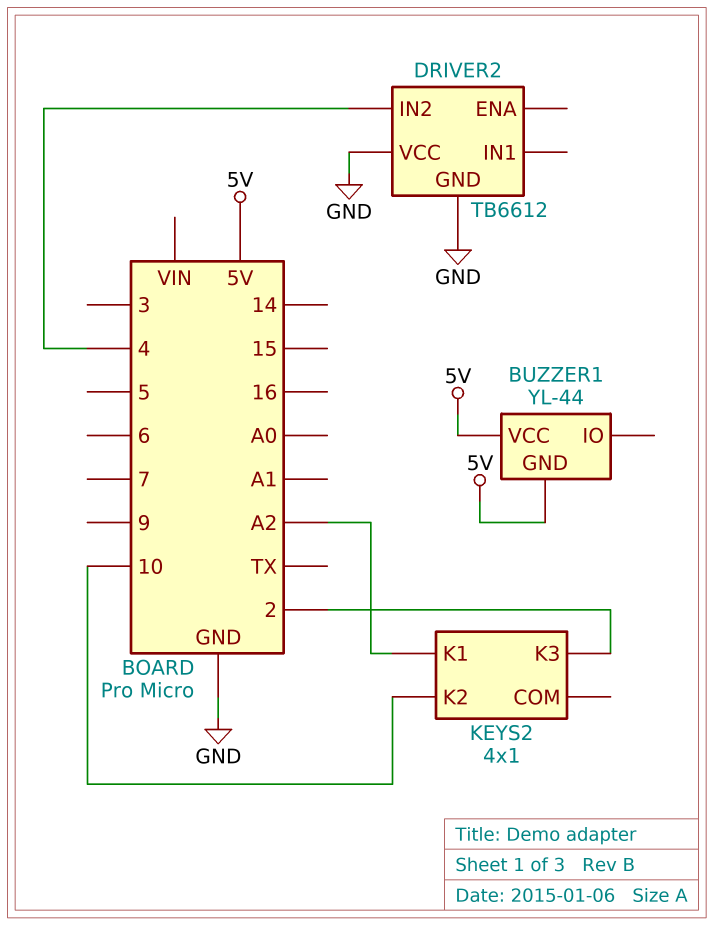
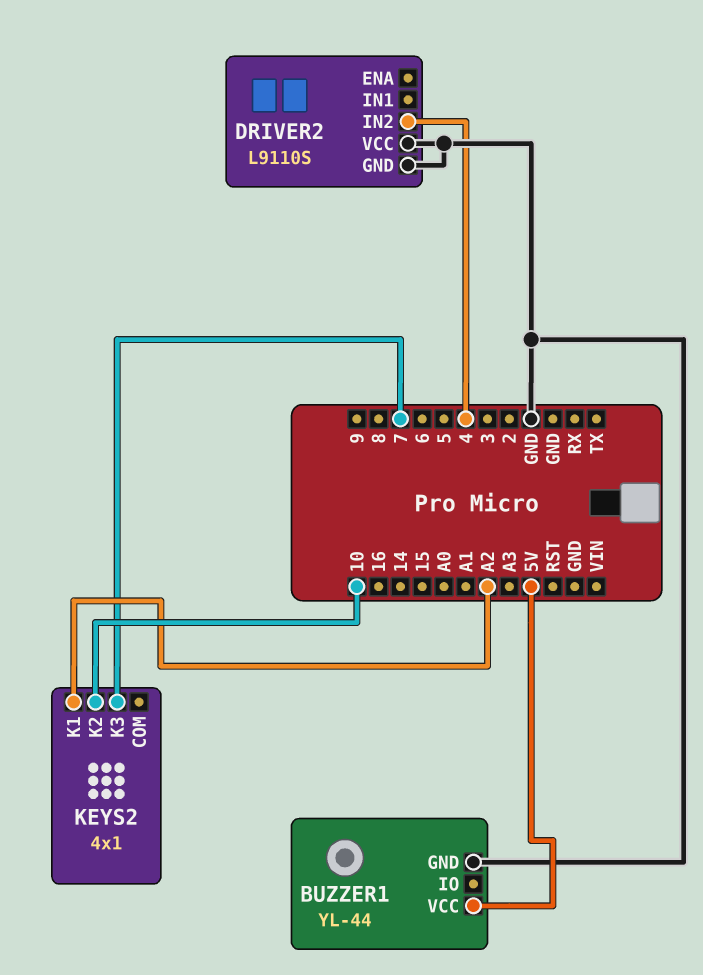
BUZZER1 pin GND: 5V -> GND
DRIVER2: TB6612 -> L9110S
KEYS2 pin K3: 2 -> 7

